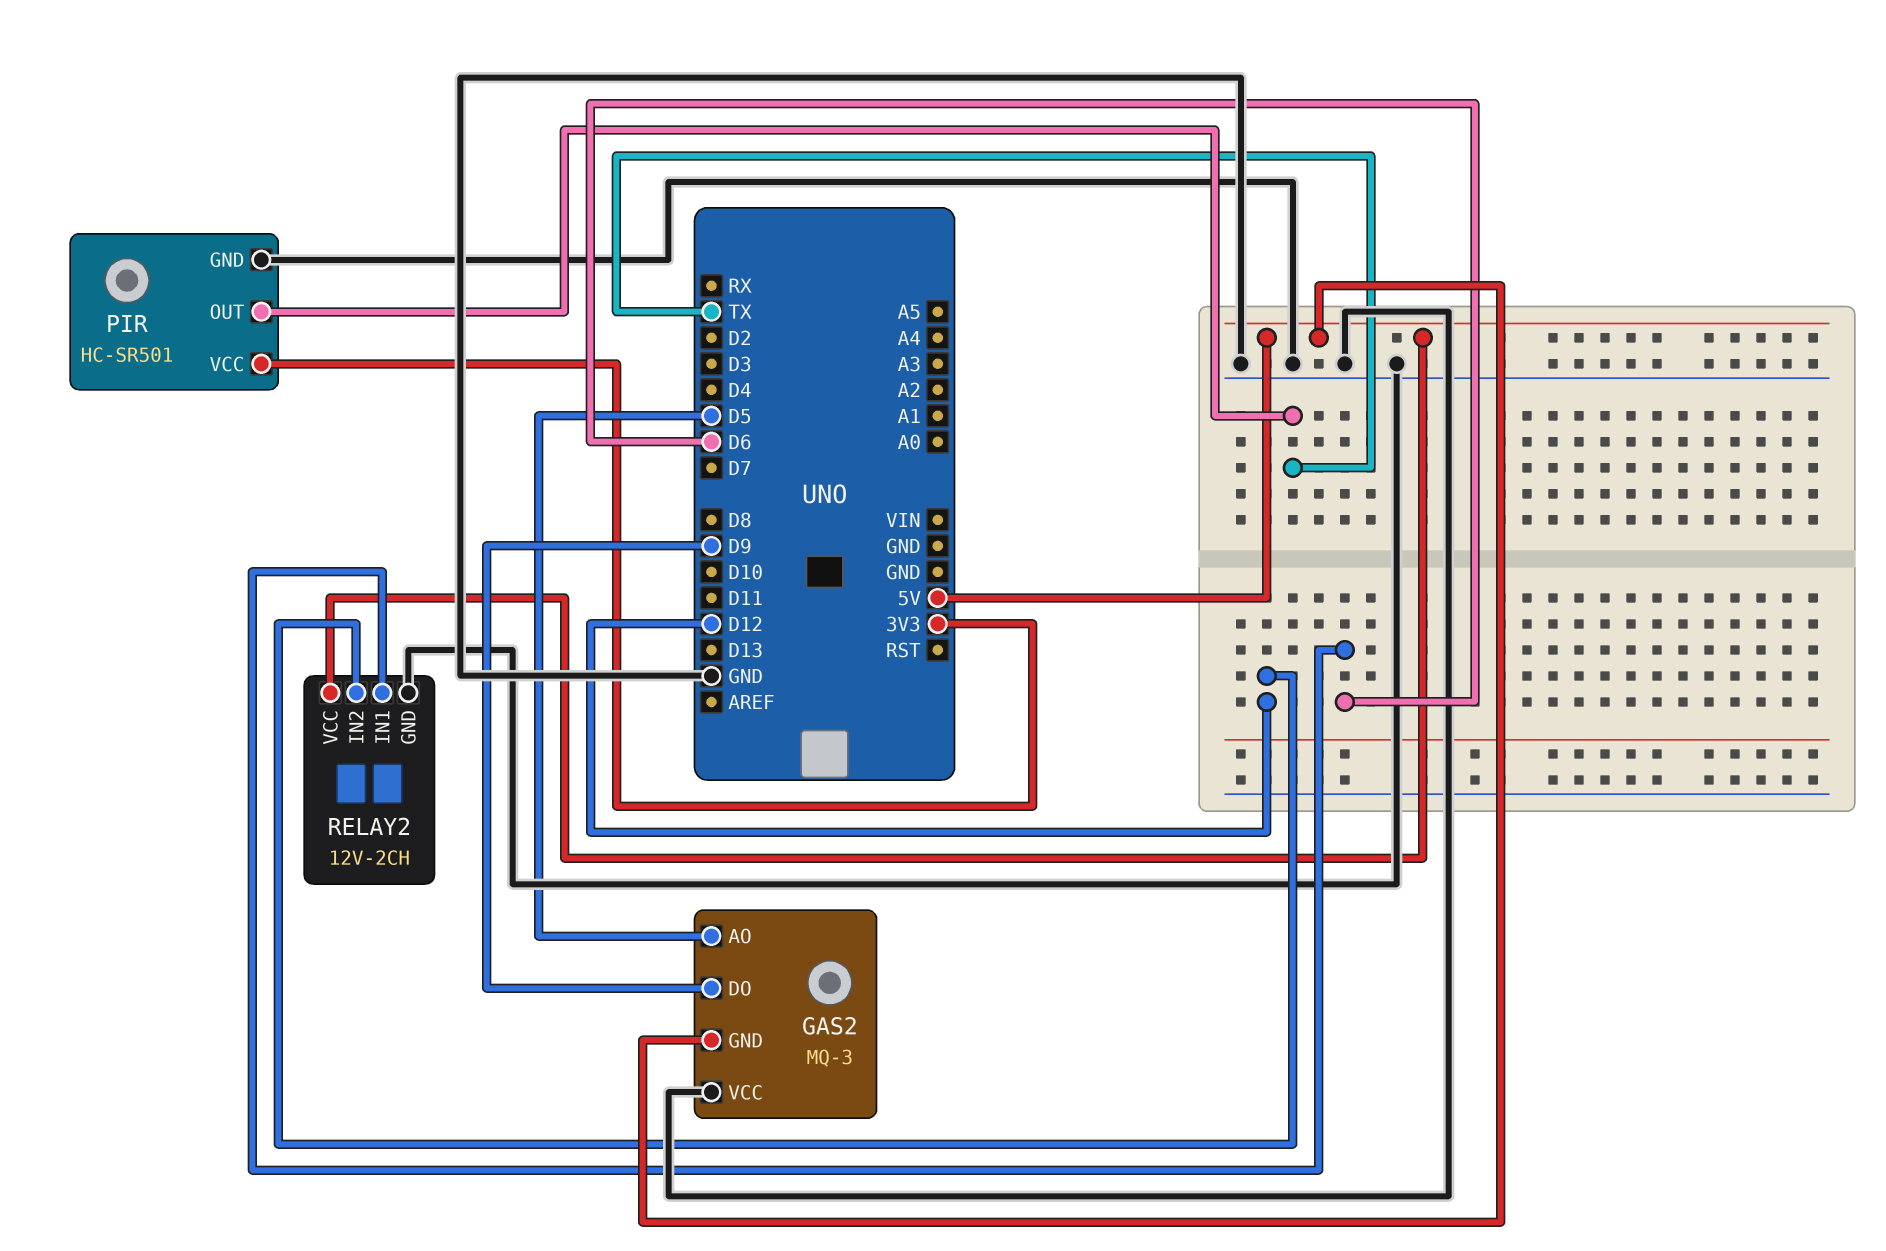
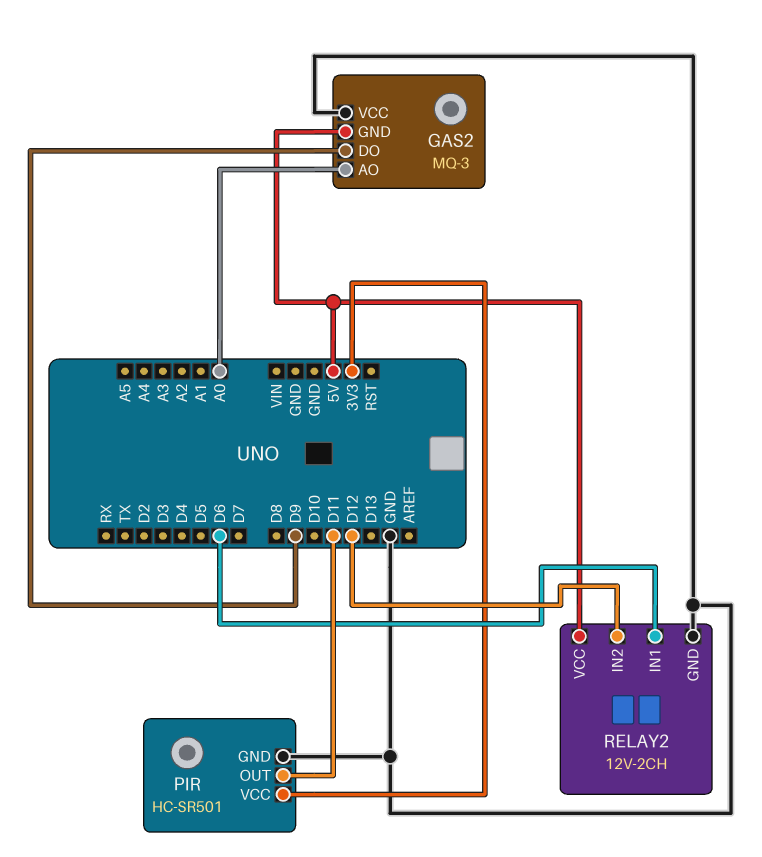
GAS2 pin AO: D5 -> A0
PIR pin OUT: TX -> D11

